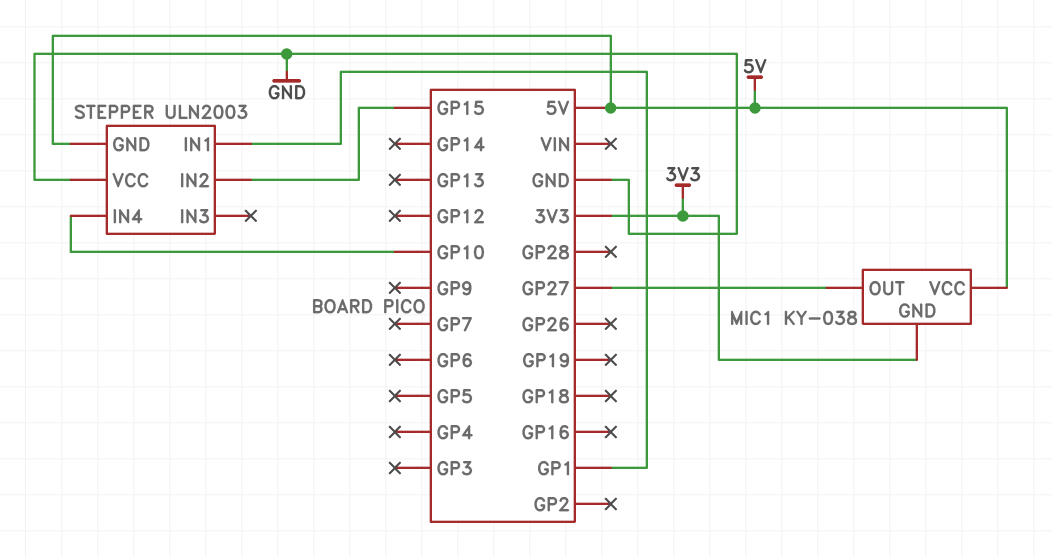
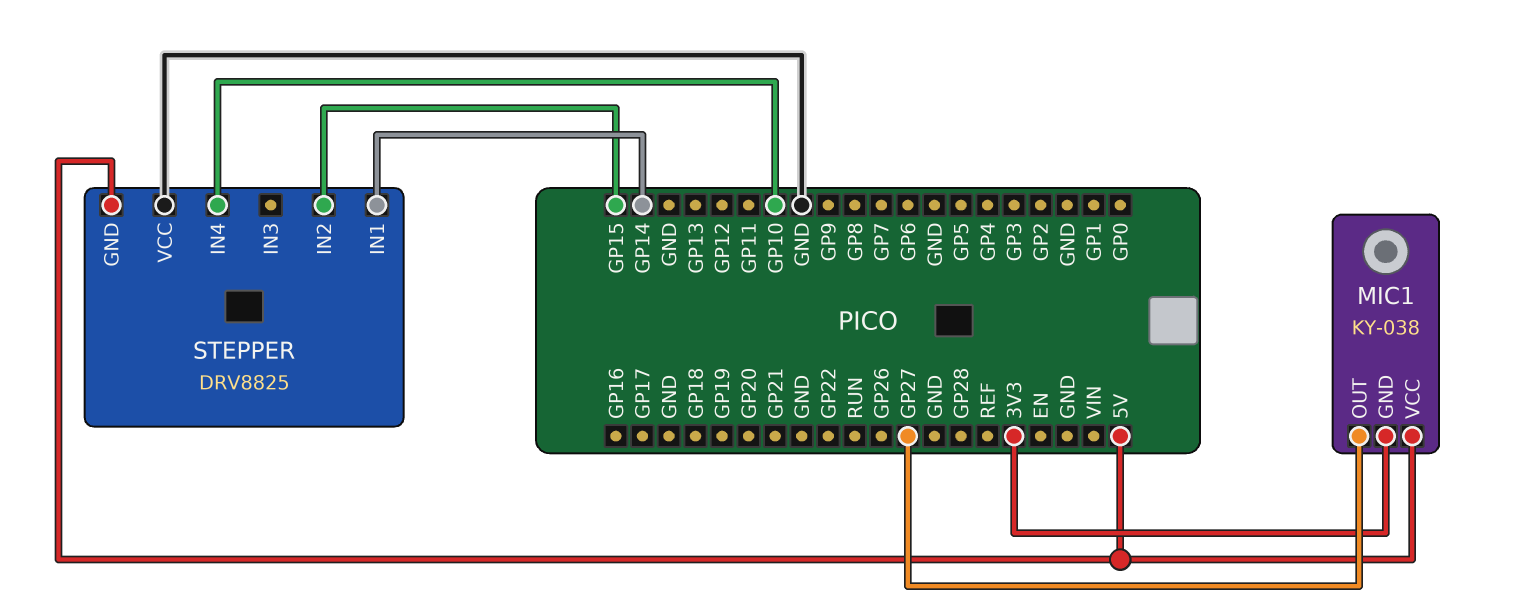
STEPPER: ULN2003 -> DRV8825
STEPPER pin IN1: GP1 -> GP14

